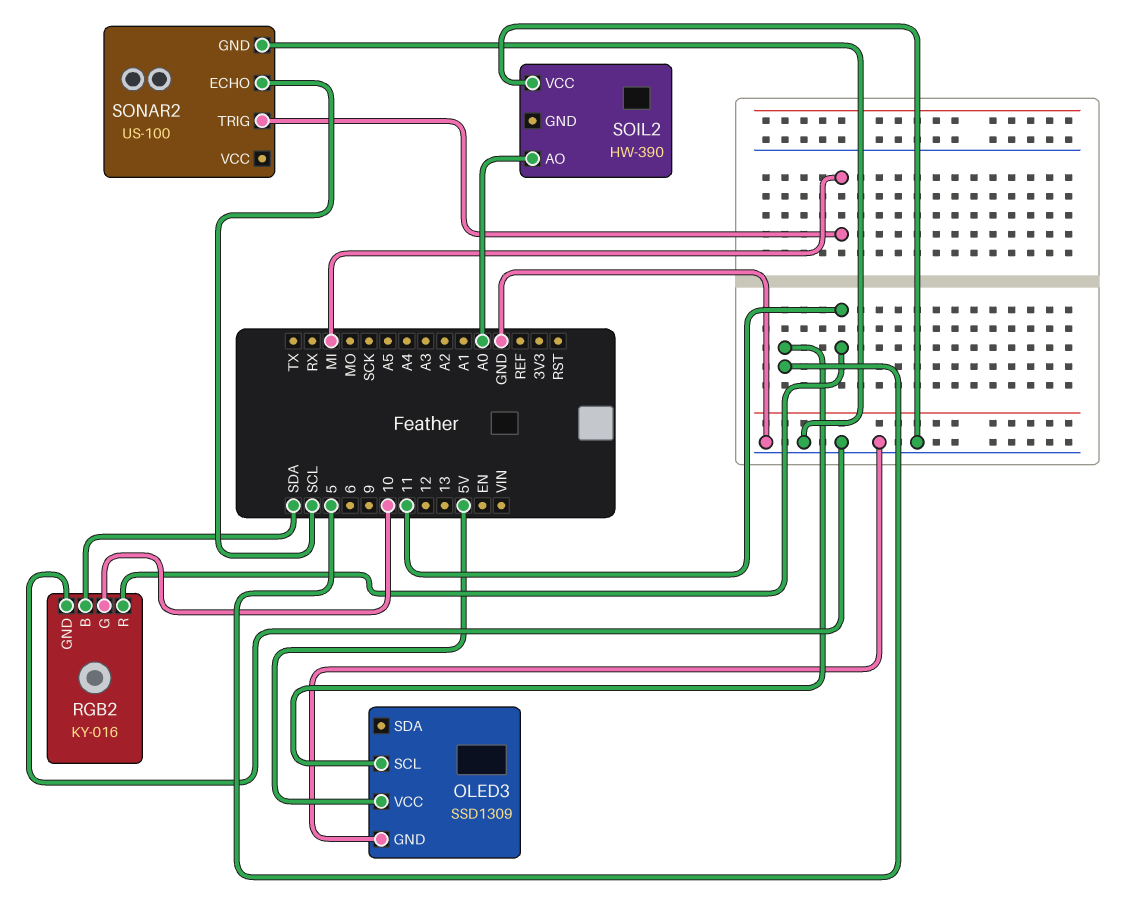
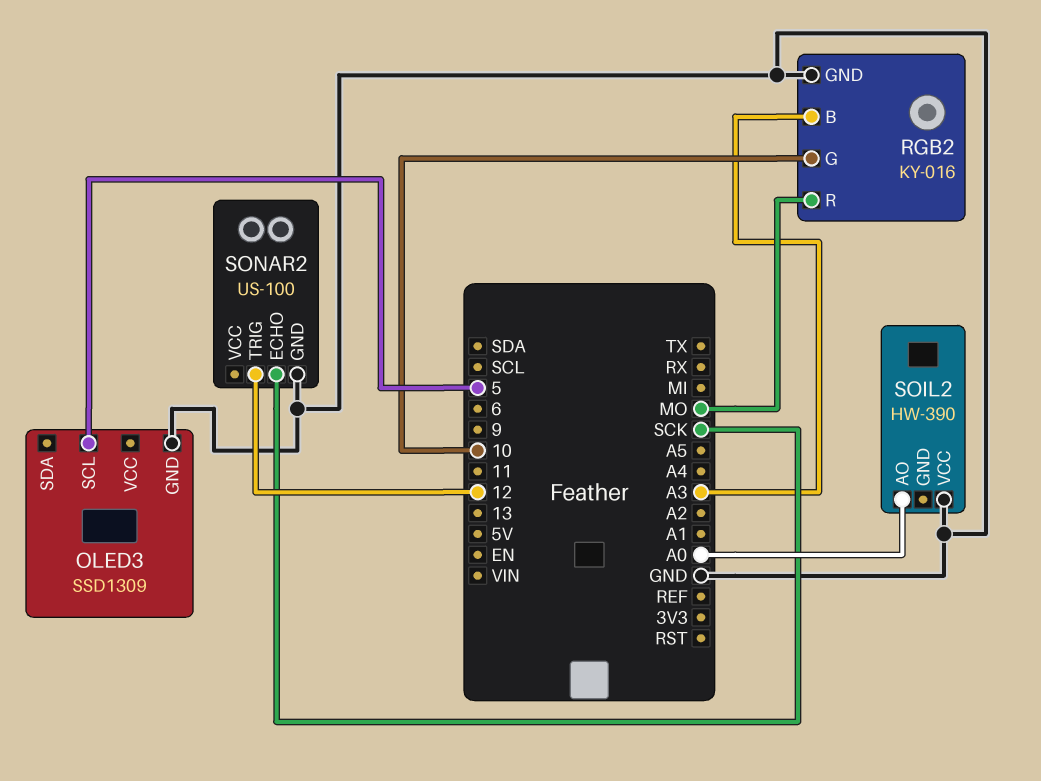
OLED3 pin VCC: 5V -> none
RGB2 pin B: SDA -> A3
RGB2 pin R: 11 -> MO
SONAR2 pin ECHO: SCL -> SCK
SONAR2 pin TRIG: MI -> 12

